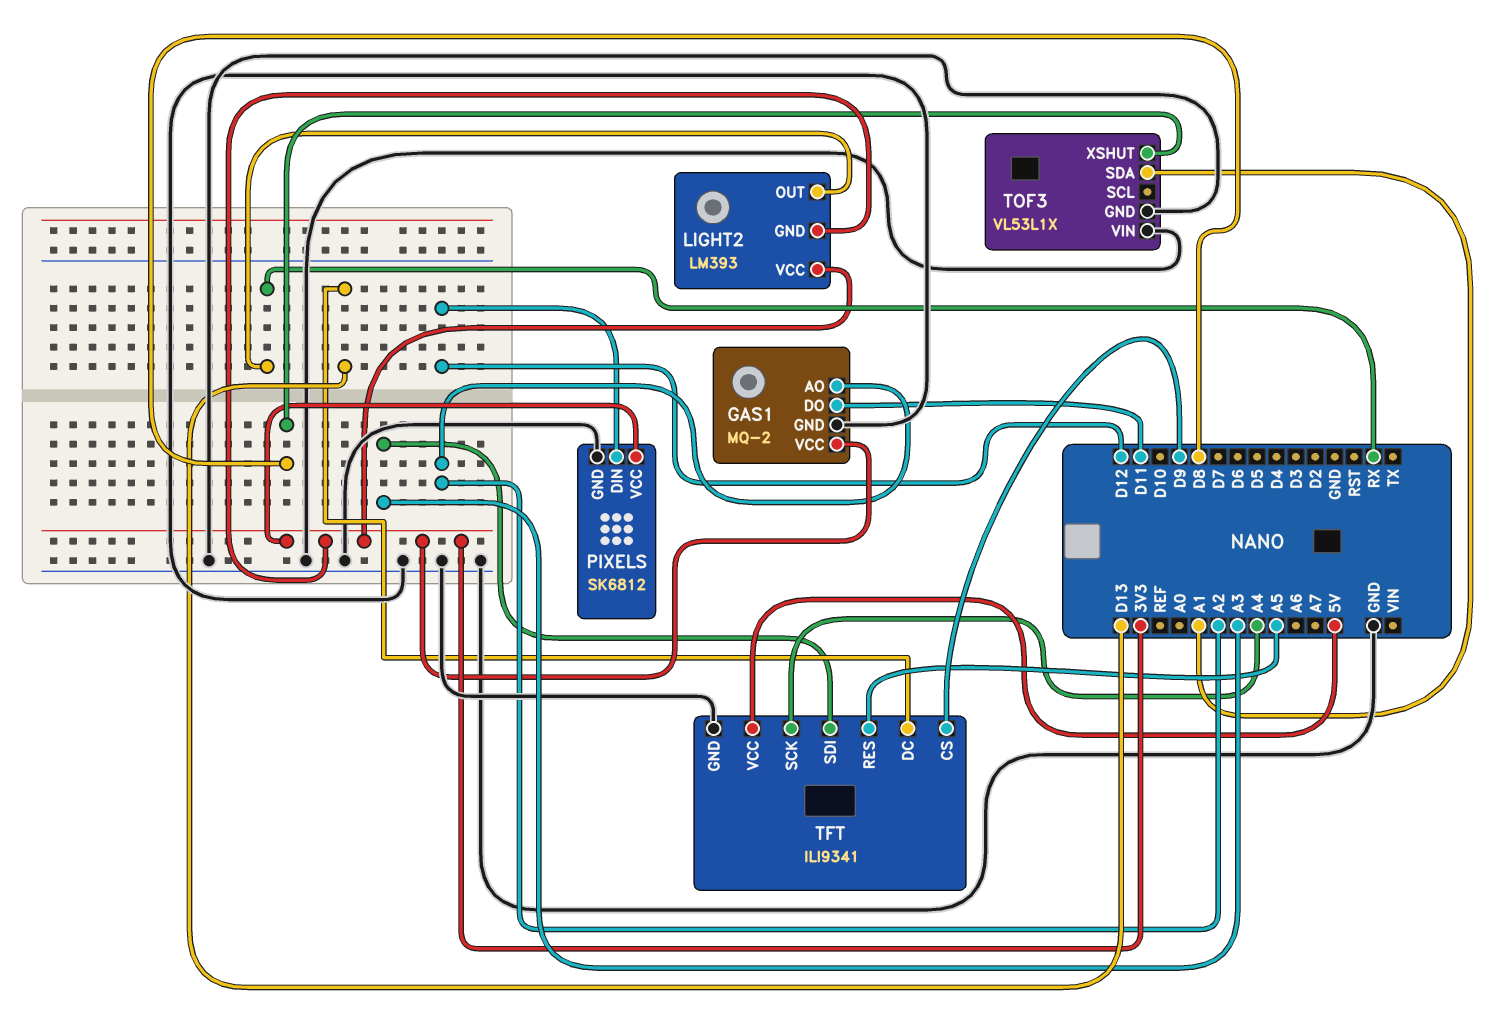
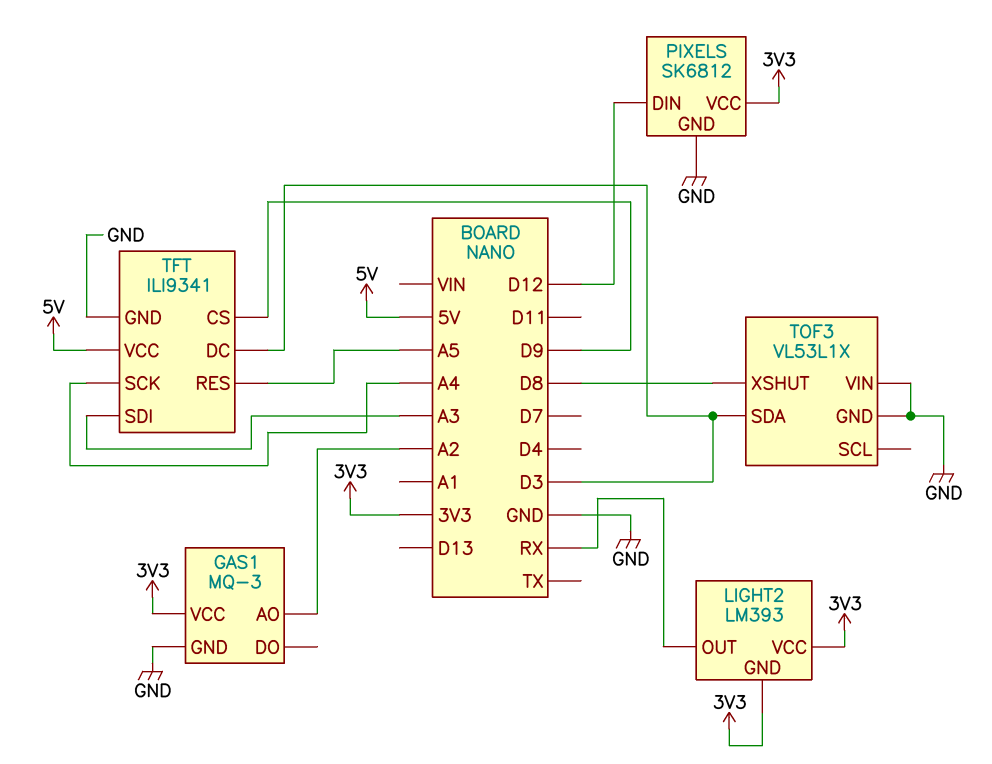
GAS1: MQ-2 -> MQ-3
GAS1 pin DO: D11 -> none
TFT pin DC: D13 -> D3
TOF3 pin SDA: A1 -> D3

